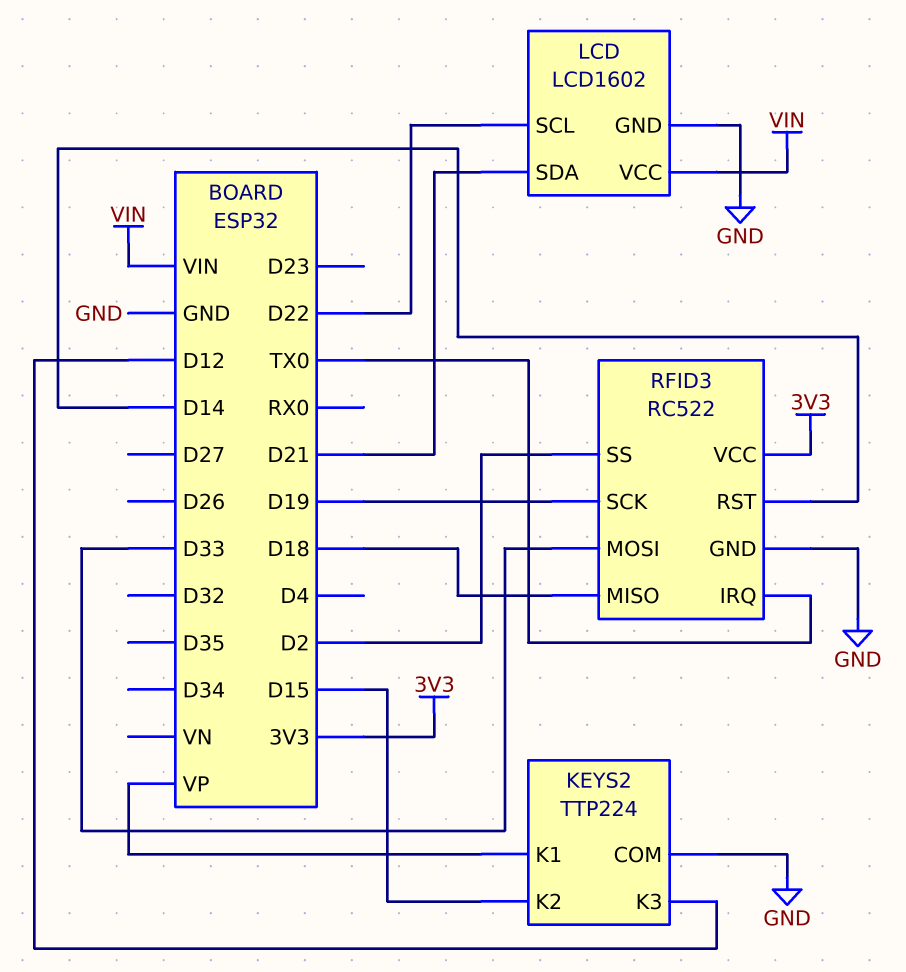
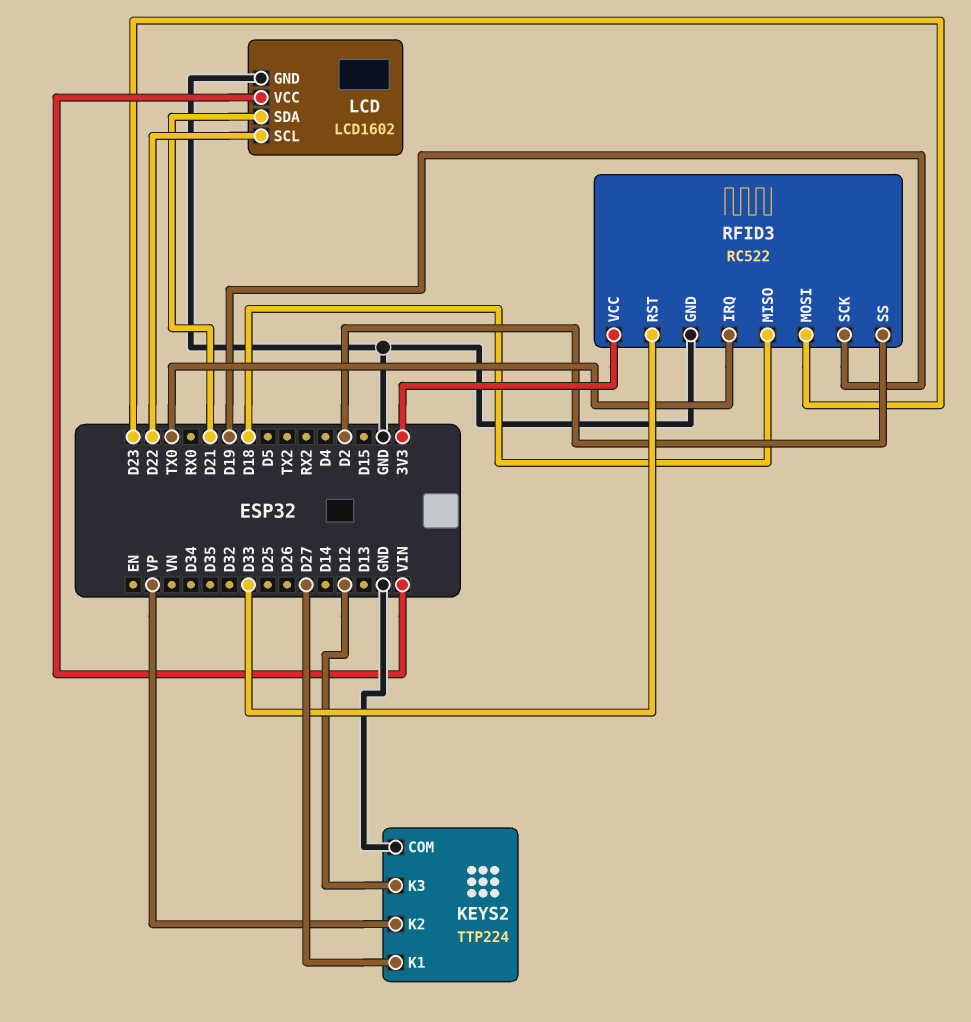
KEYS2 pin K1: VP -> D27
KEYS2 pin K2: D15 -> VP
RFID3 pin MOSI: D33 -> D23
RFID3 pin RST: D14 -> D33

